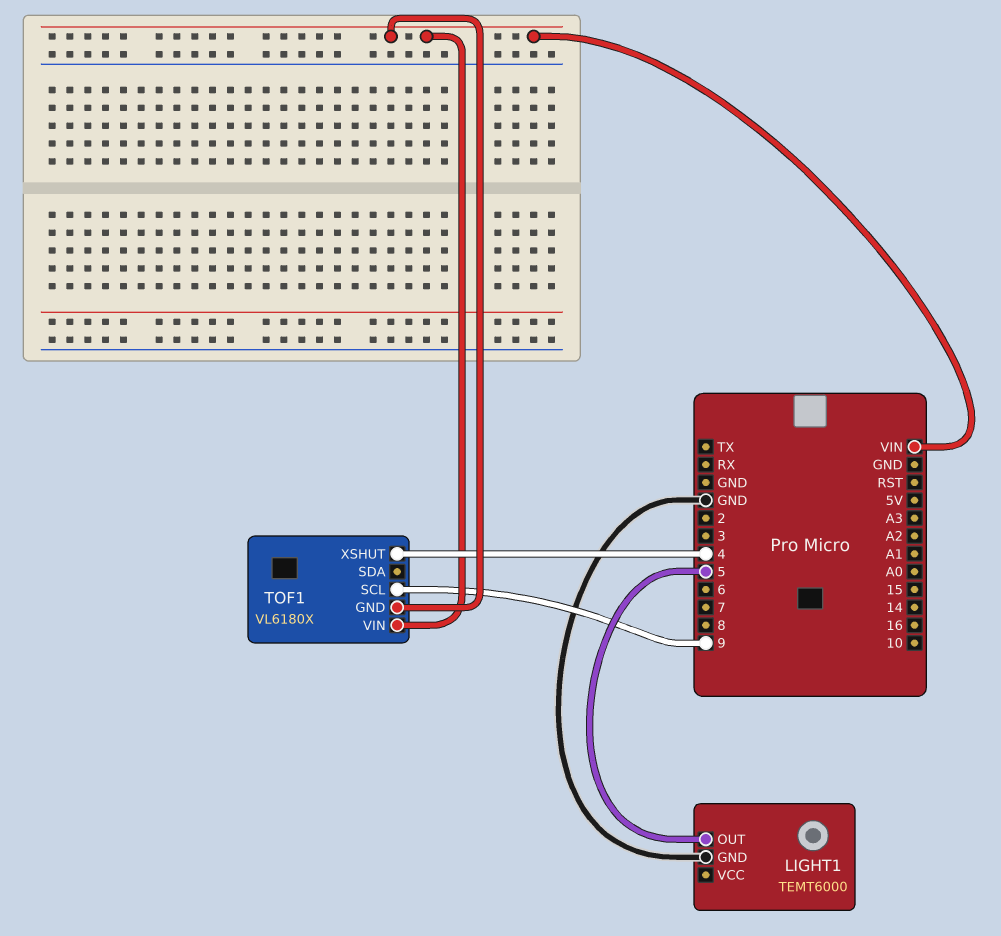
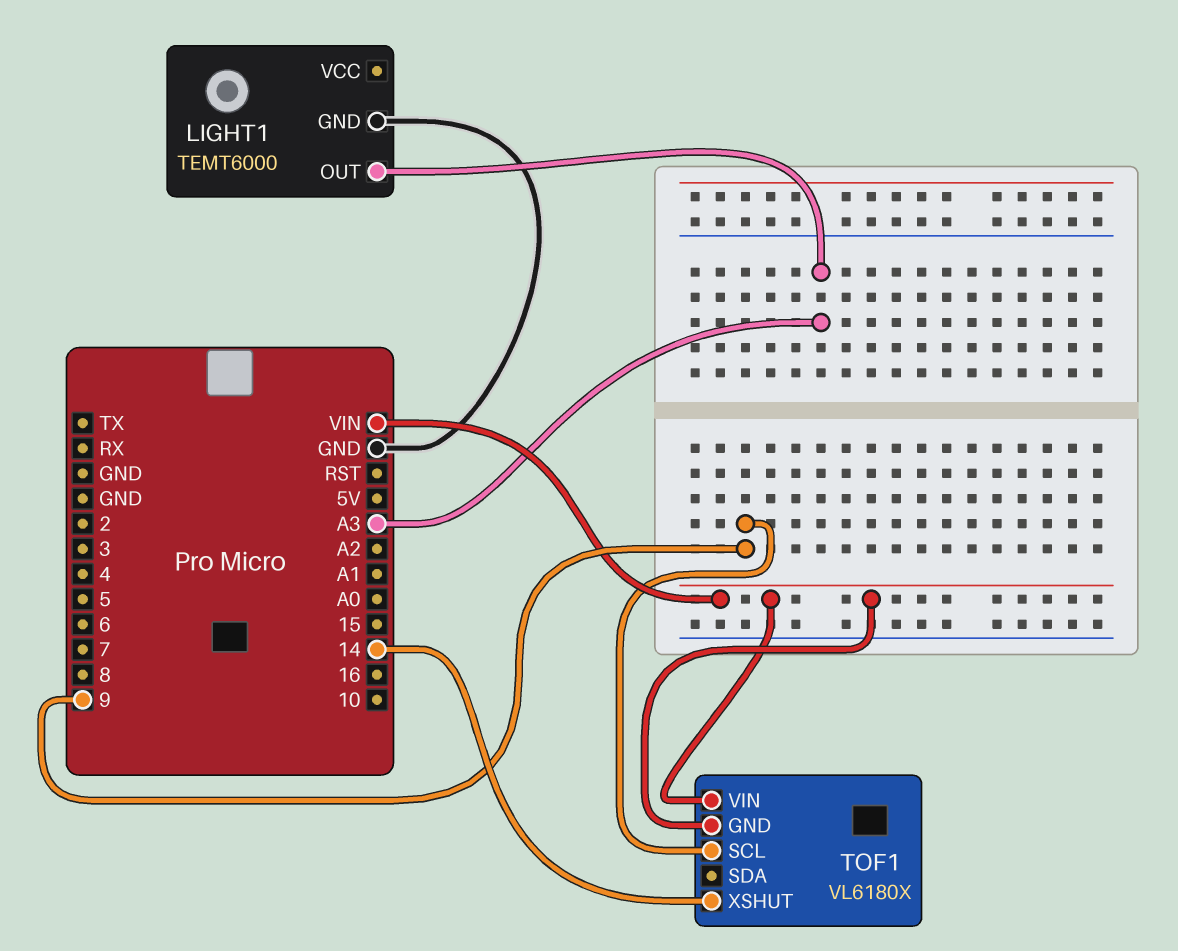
LIGHT1 pin OUT: 5 -> A3
TOF1 pin XSHUT: 4 -> 14

